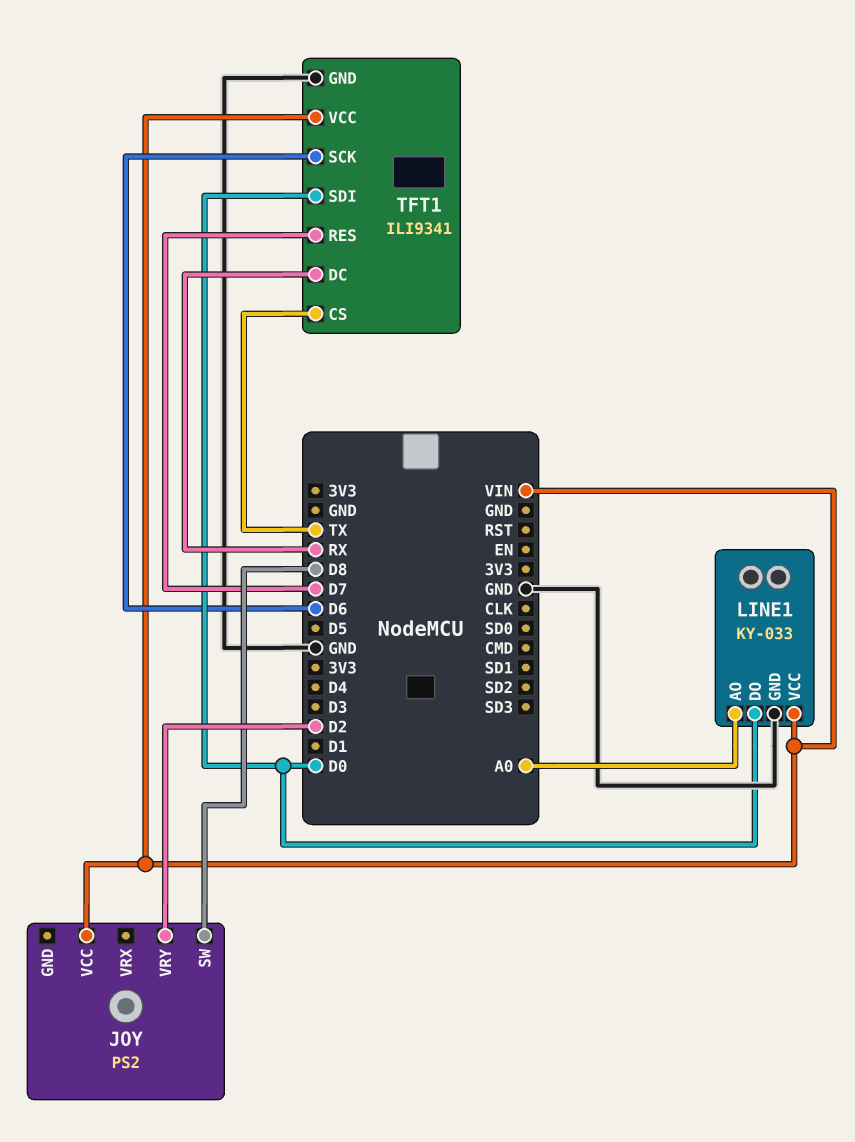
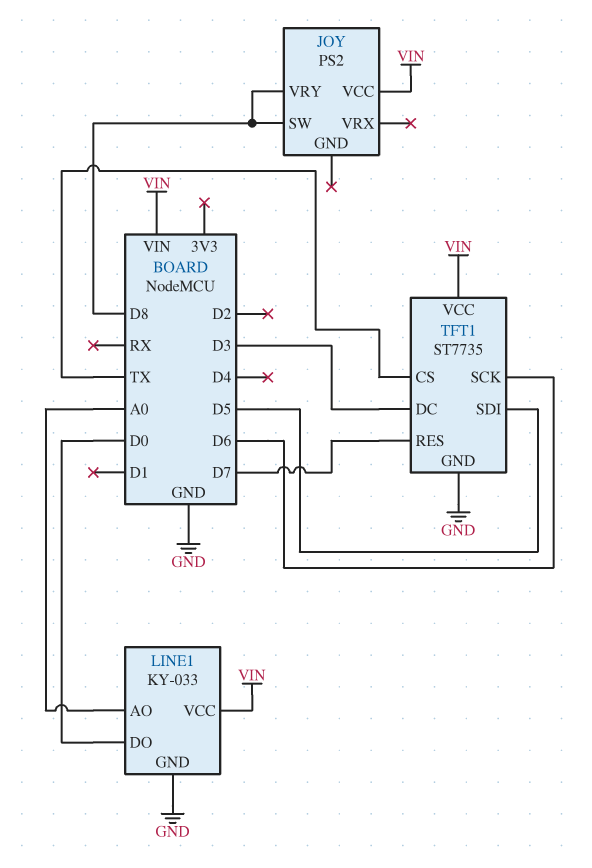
JOY pin VRY: D2 -> D8
TFT1: ILI9341 -> ST7735
TFT1 pin DC: RX -> D3
TFT1 pin SDI: D0 -> D5

